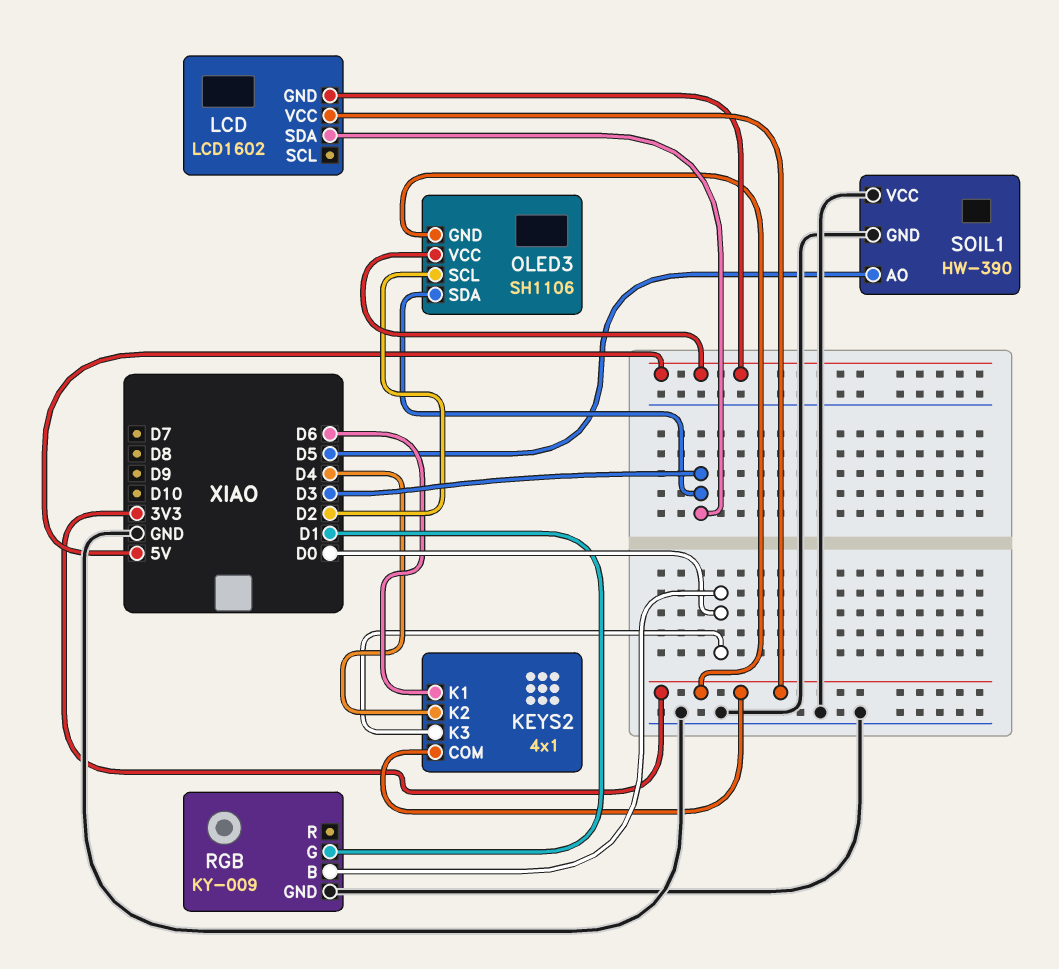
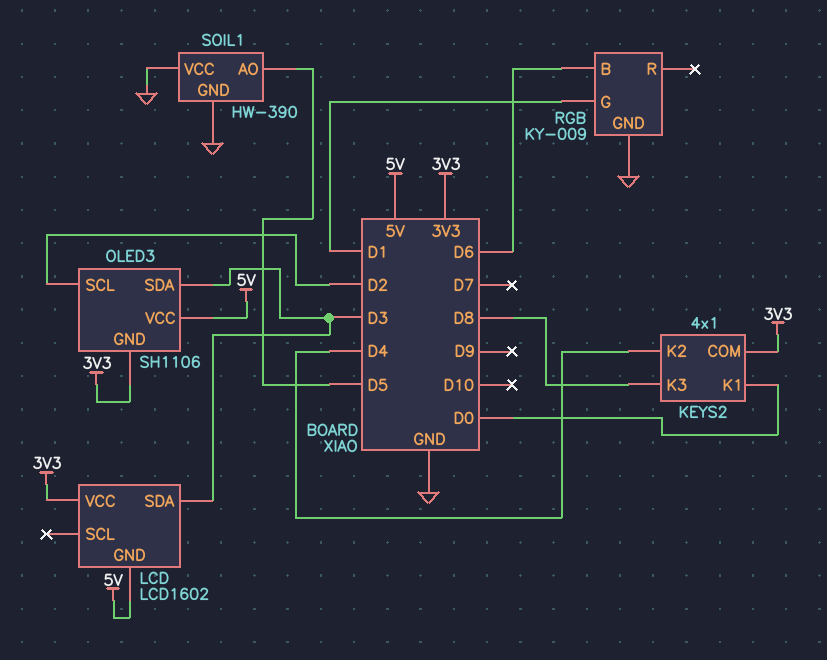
KEYS2 pin K1: D6 -> D0
KEYS2 pin K3: D0 -> D8
RGB pin B: D0 -> D6

